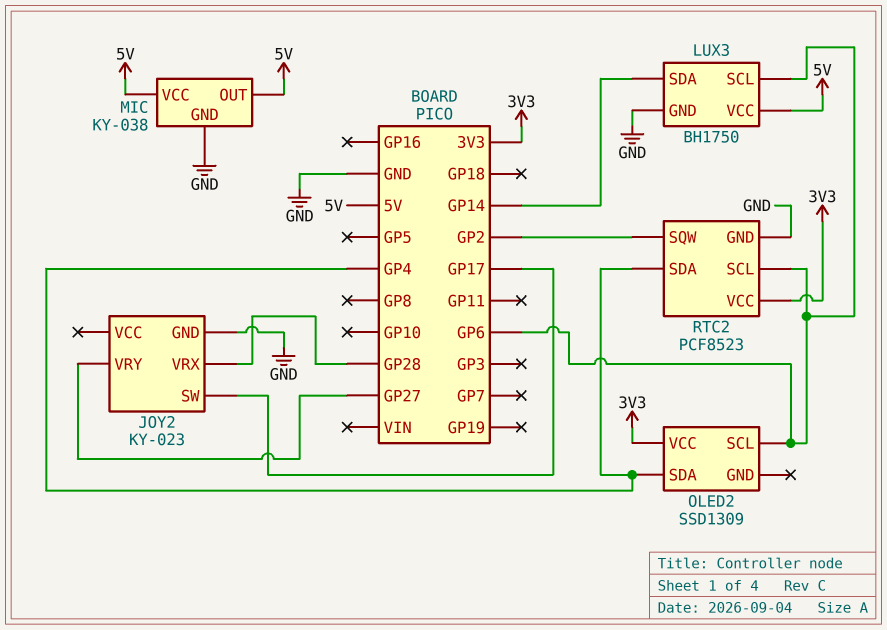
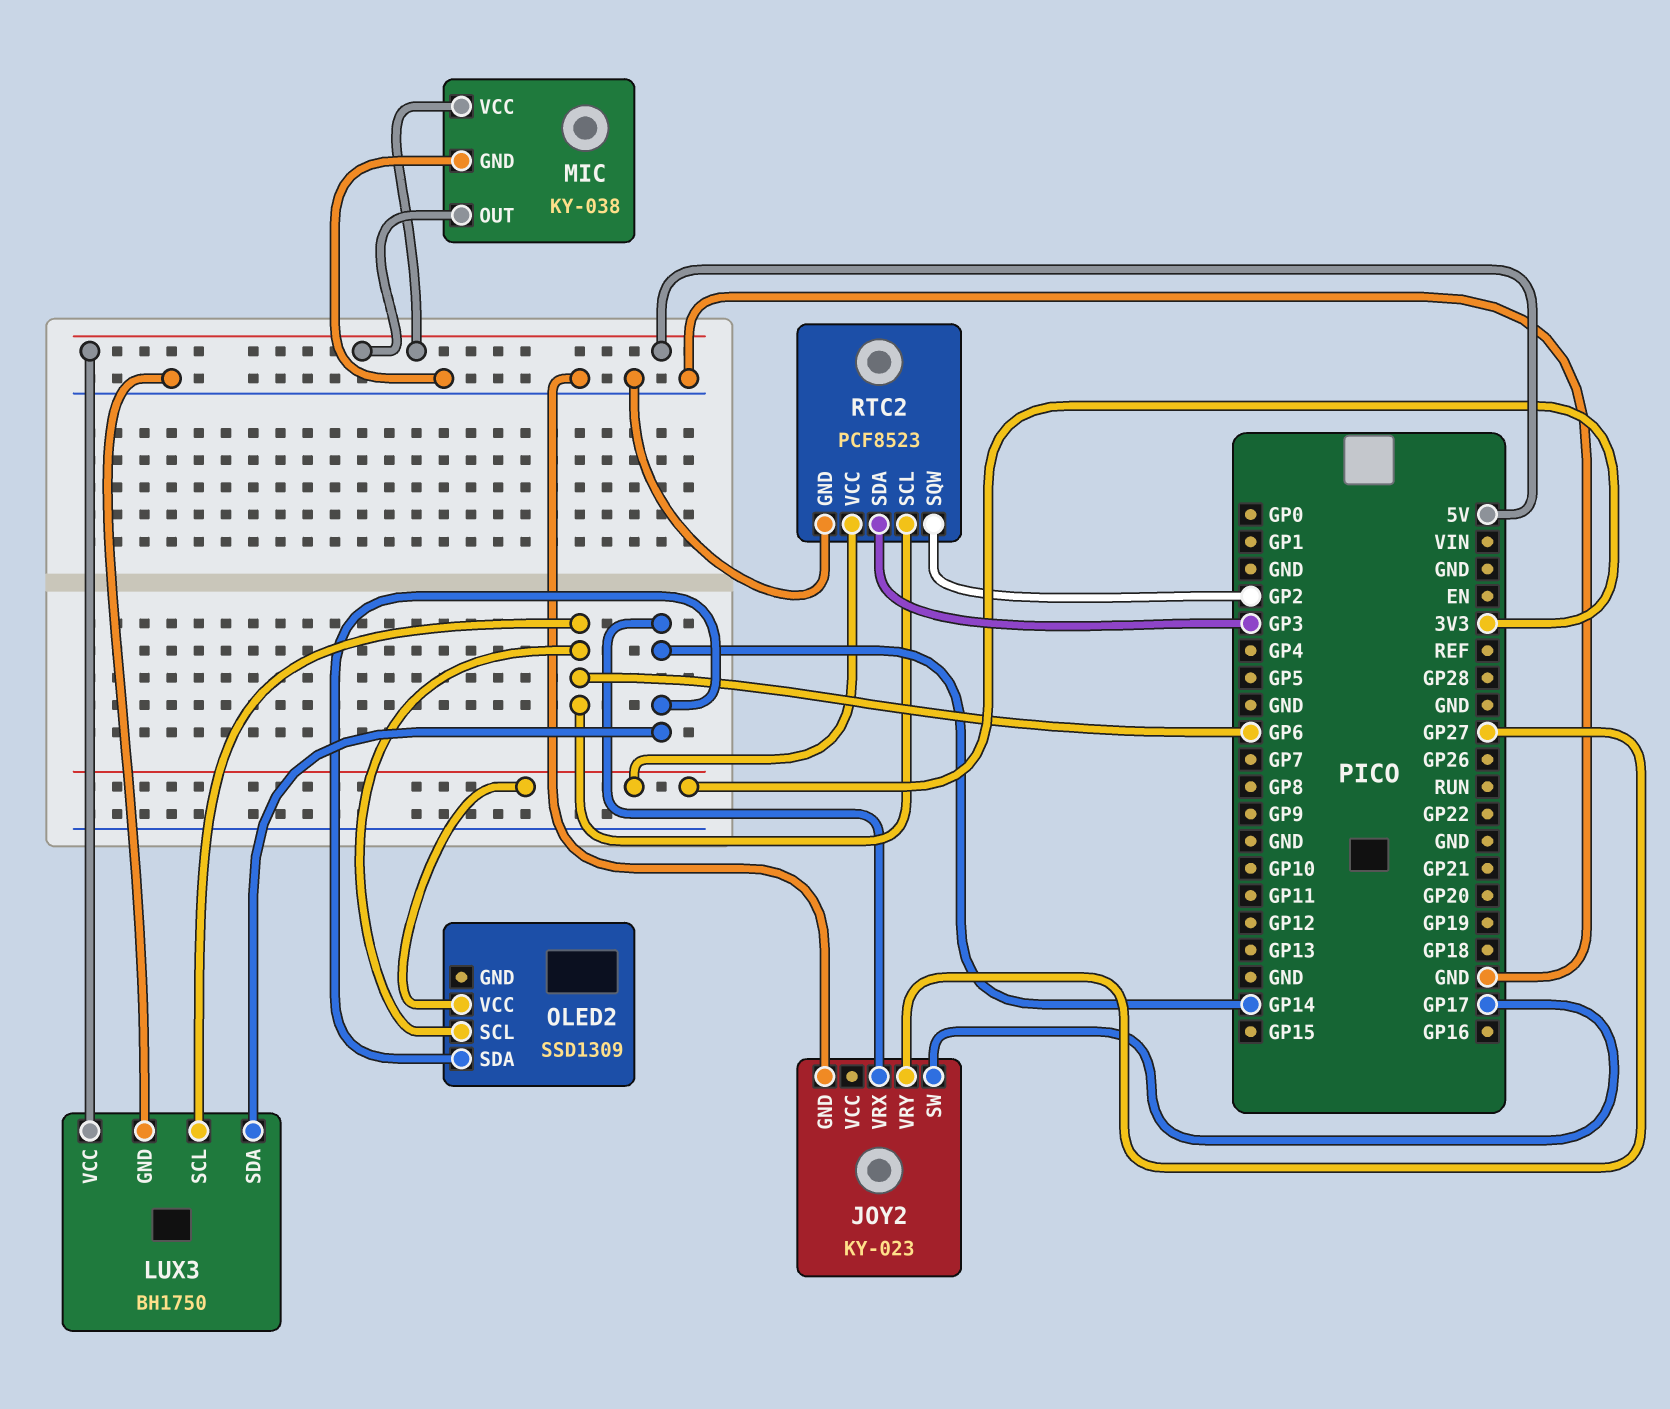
JOY2 pin VRX: GP28 -> GP14
OLED2 pin SDA: GP4 -> GP14
RTC2 pin SDA: GP4 -> GP3

